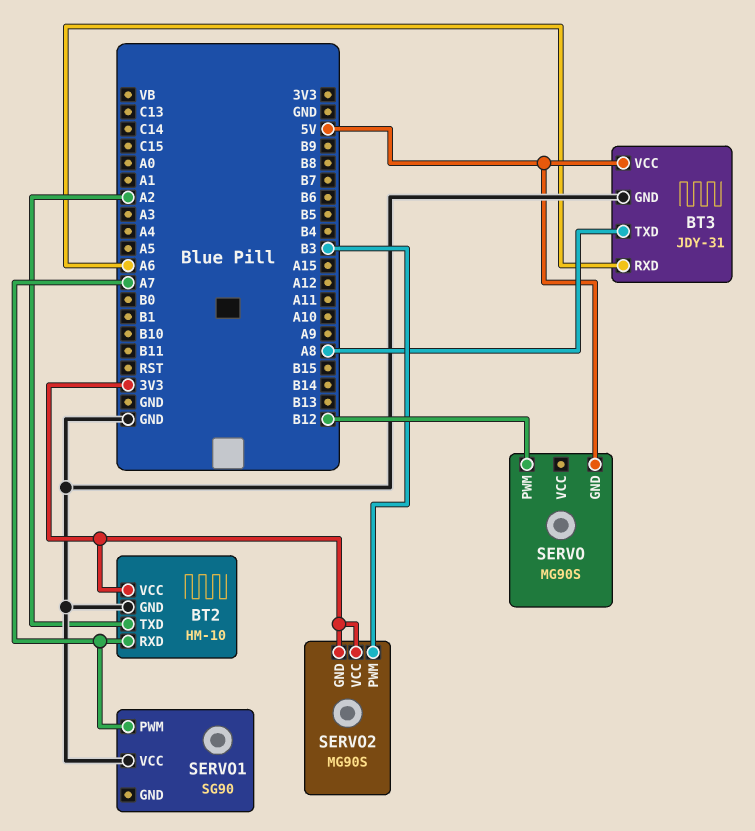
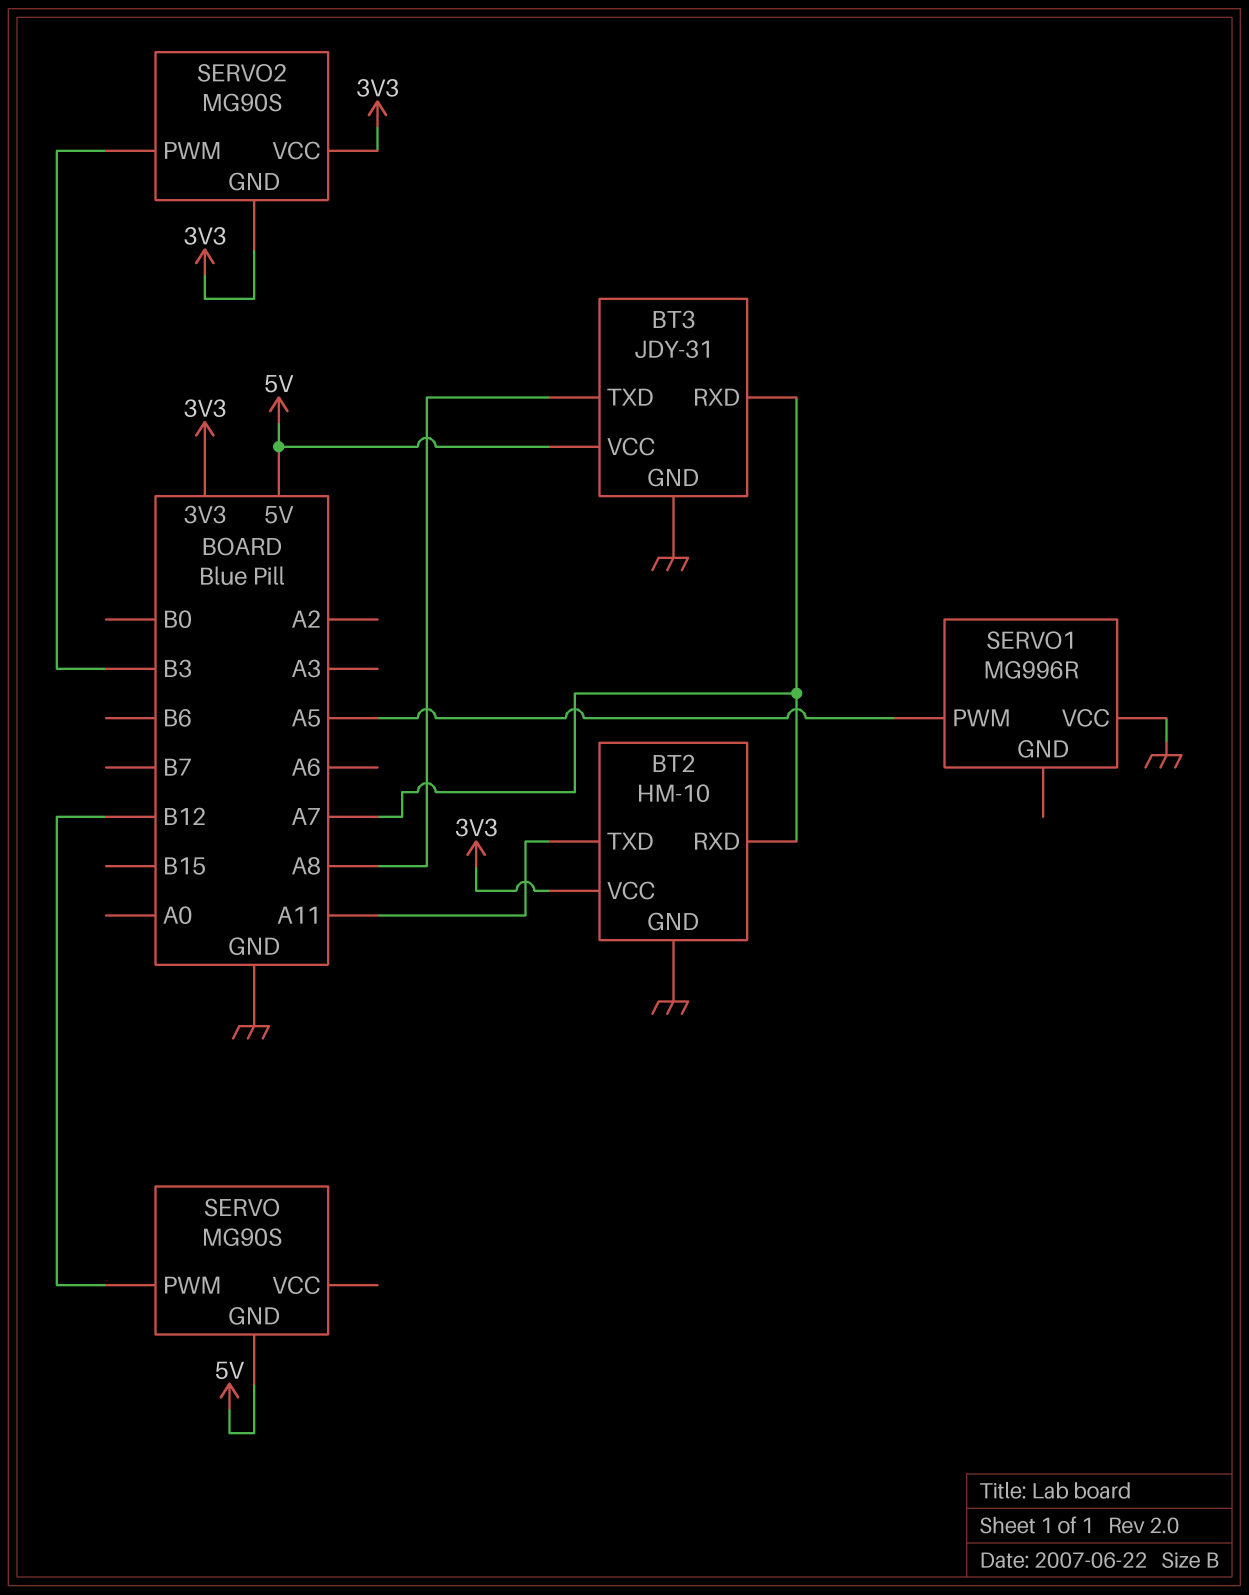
BT2 pin TXD: A2 -> A11
BT3 pin RXD: A6 -> A7
SERVO1: SG90 -> MG996R
SERVO1 pin PWM: A7 -> A5

